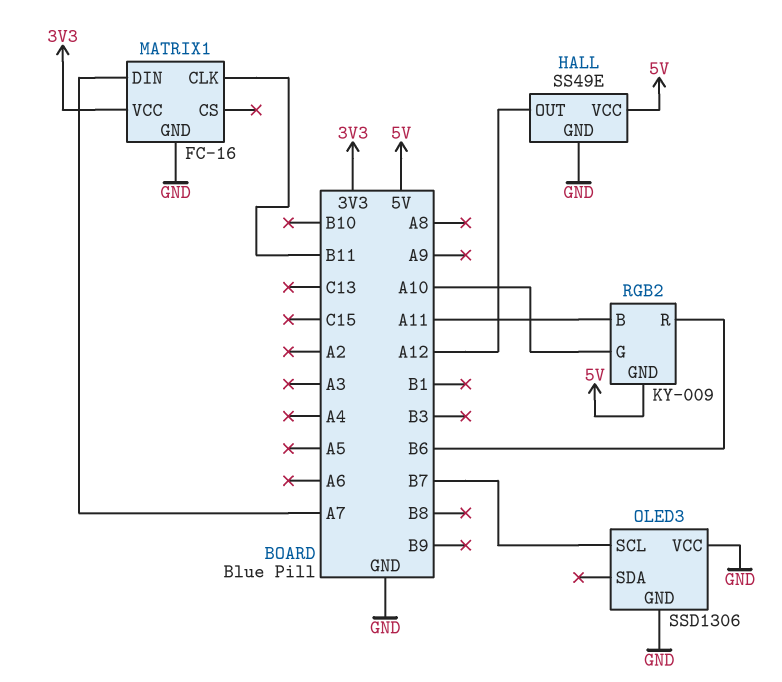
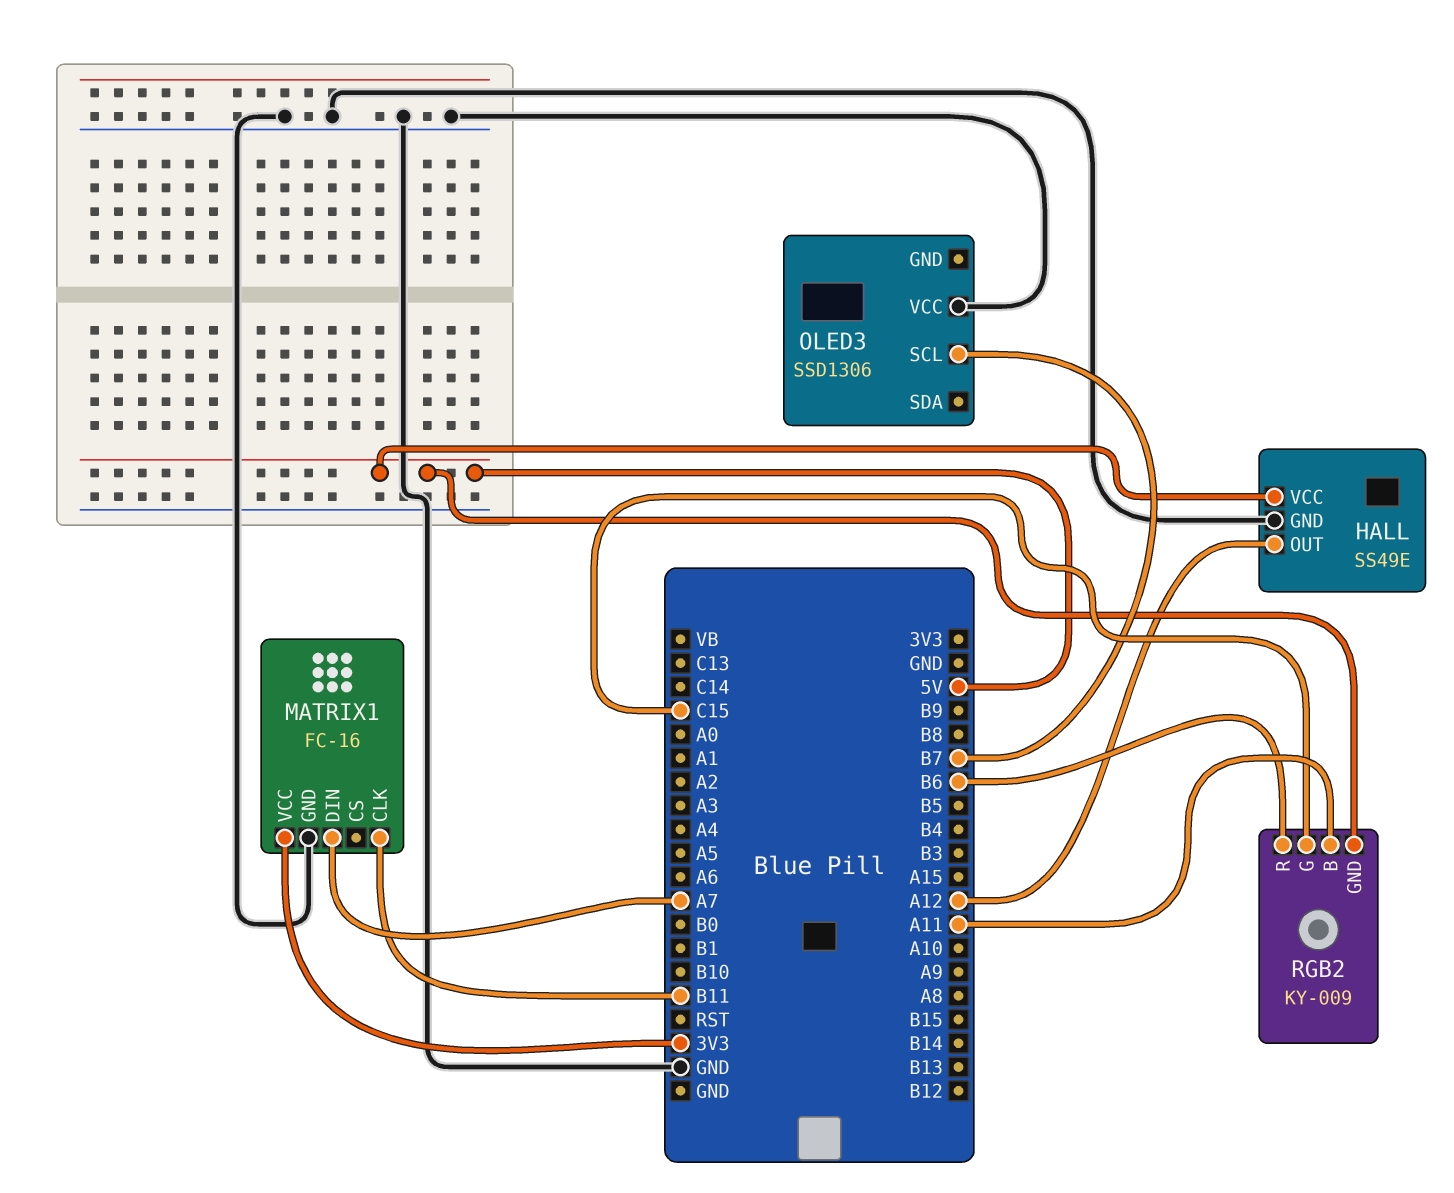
OLED3 pin GND: GND -> none
RGB2 pin G: A10 -> C15

